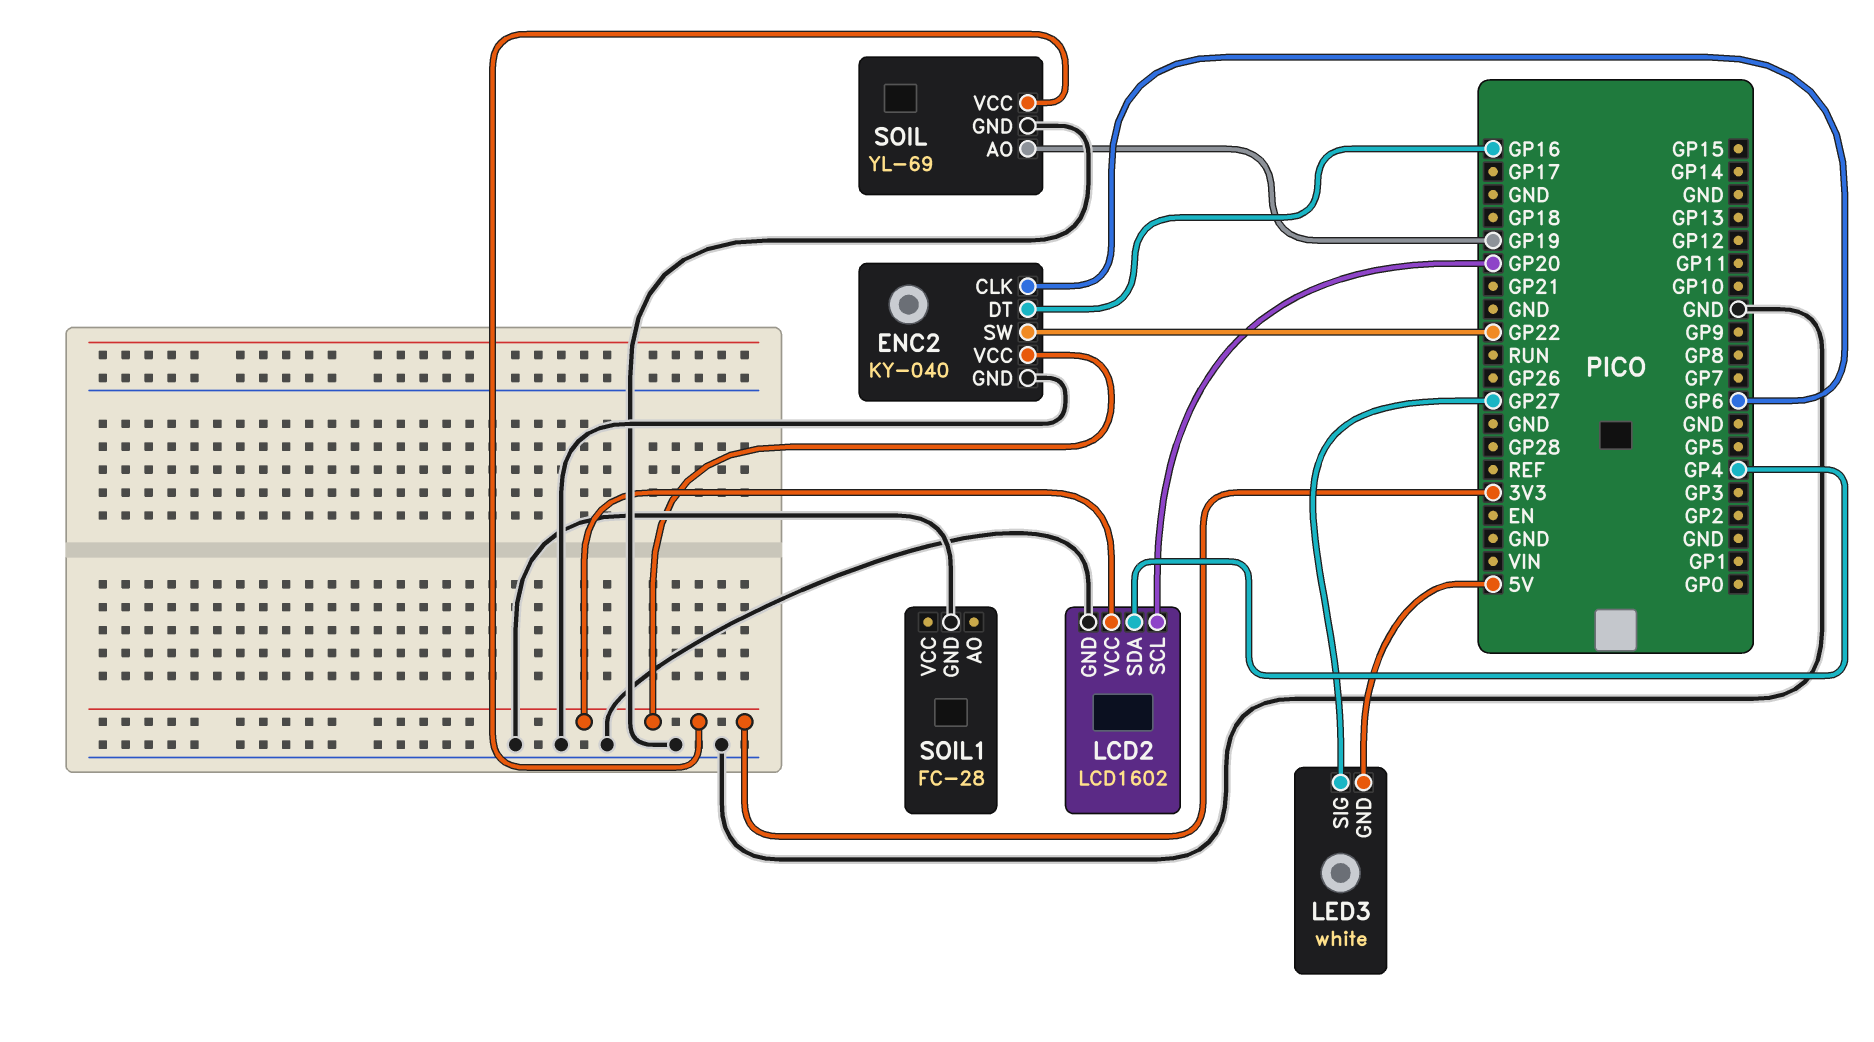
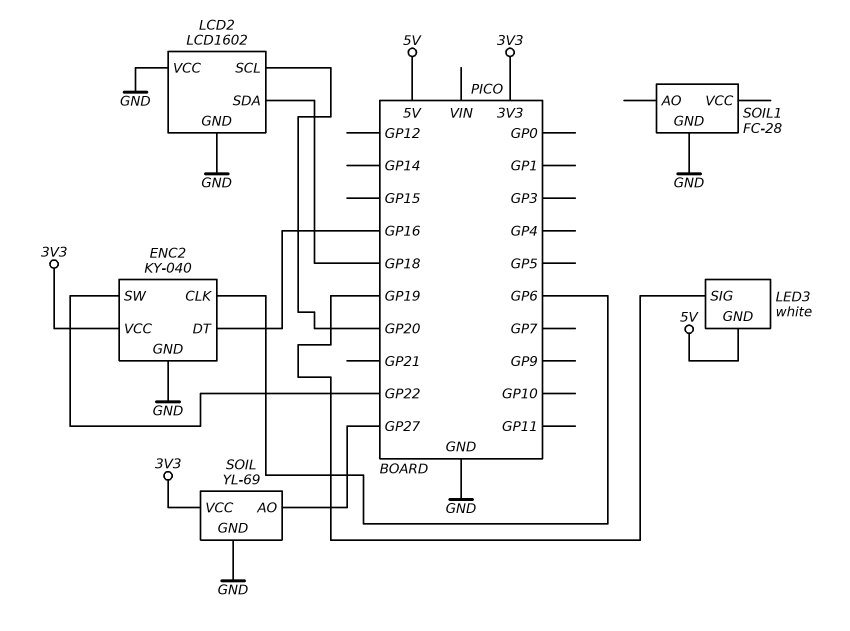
LCD2 pin SDA: GP4 -> GP18
LCD2 pin VCC: 3V3 -> GND
LED3 pin SIG: GP27 -> GP19
SOIL pin AO: GP19 -> GP27

